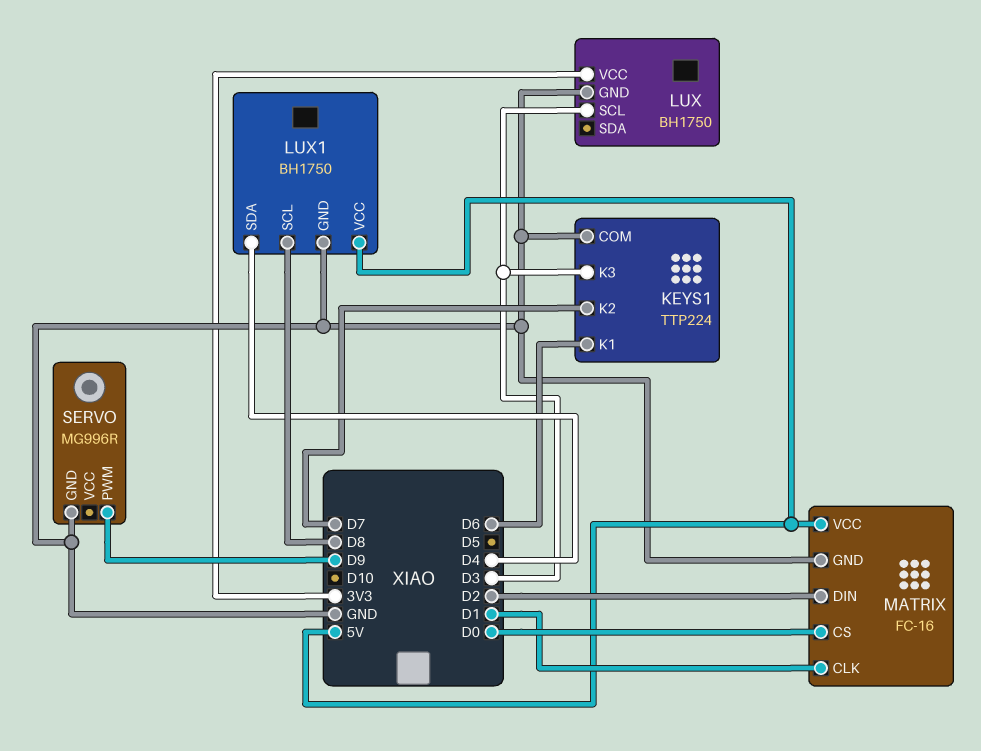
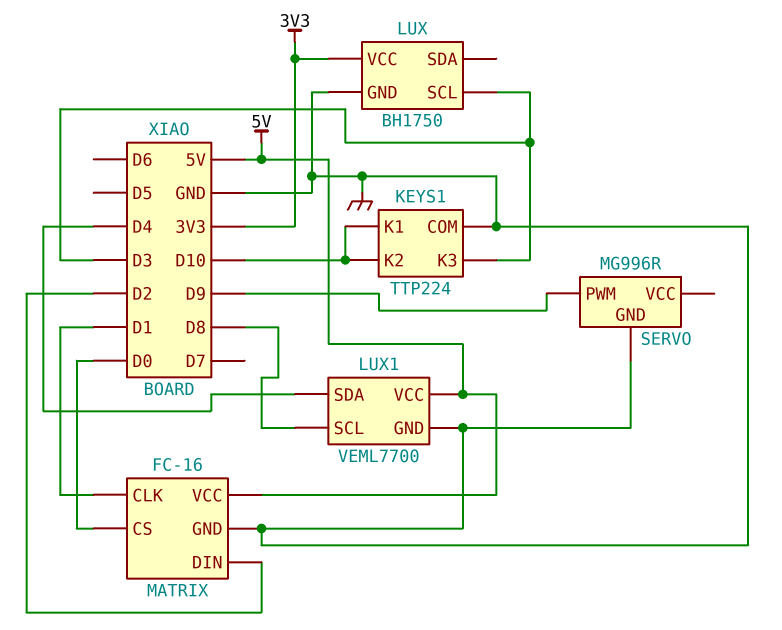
KEYS1 pin K1: D6 -> D10
KEYS1 pin K2: D7 -> D10
LUX1: BH1750 -> VEML7700

